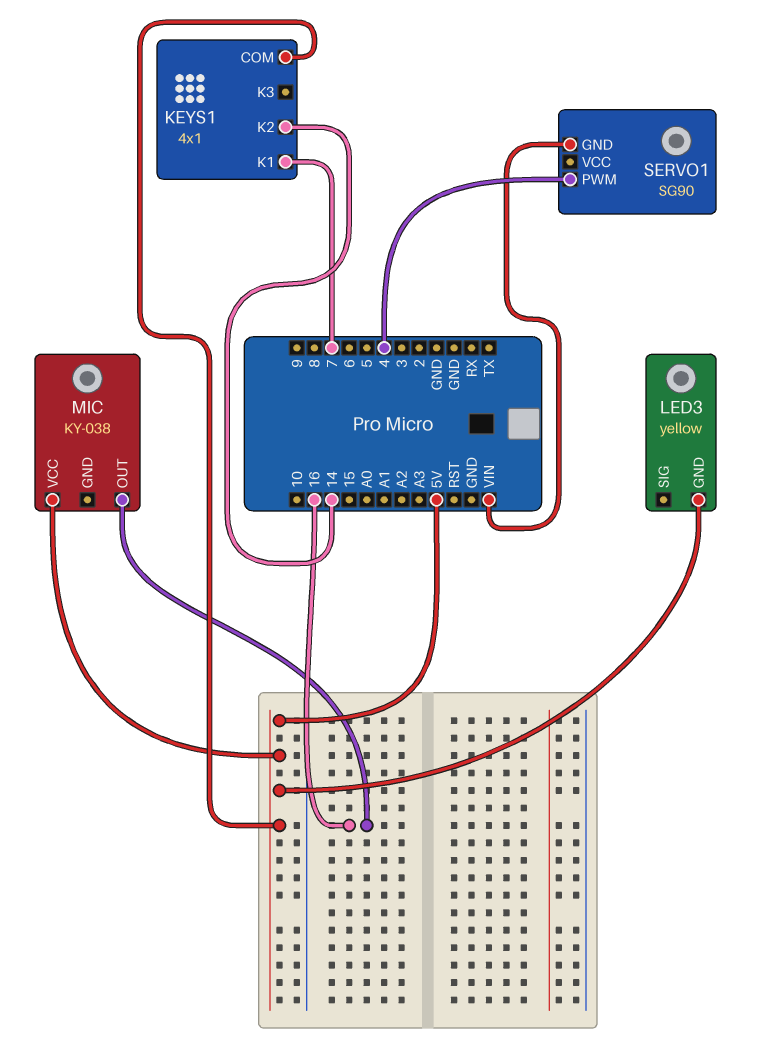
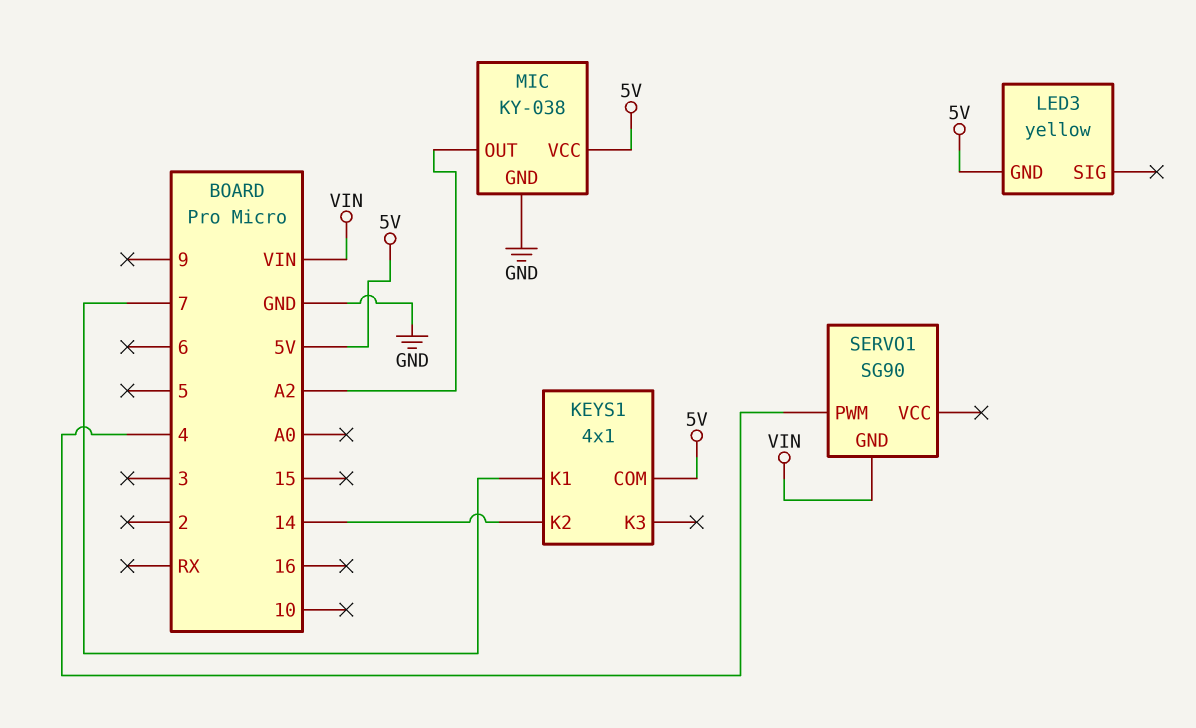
MIC pin GND: none -> GND
MIC pin OUT: 16 -> A2

